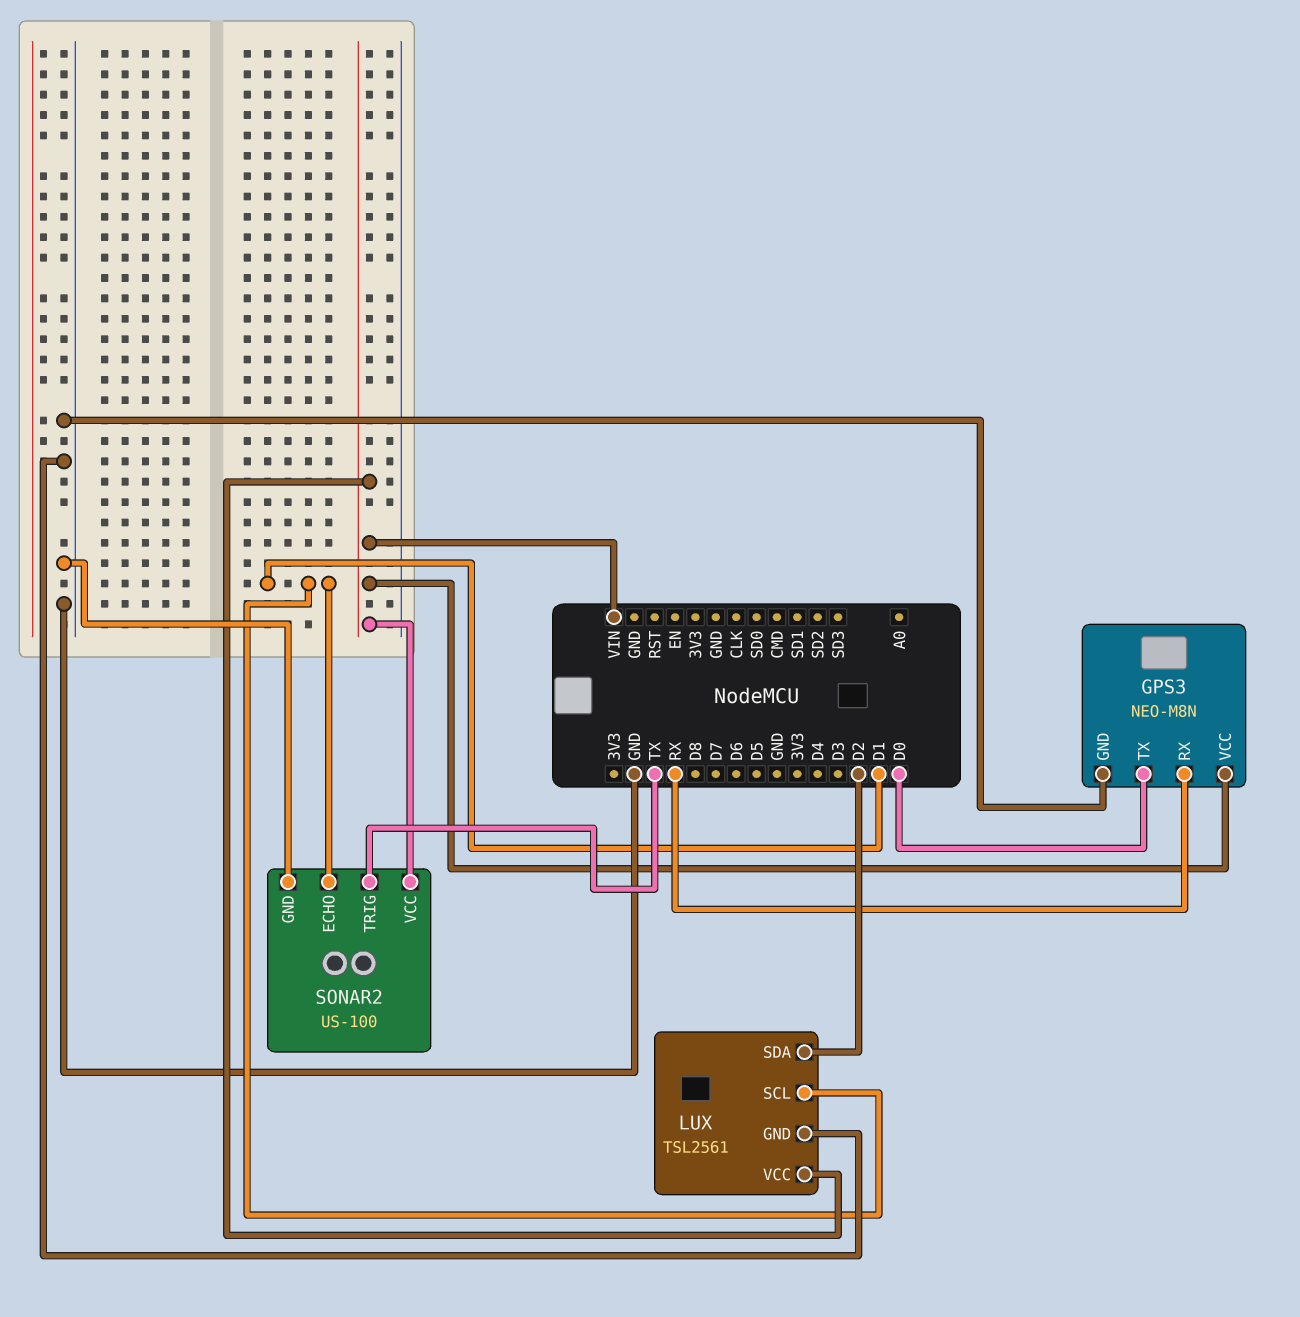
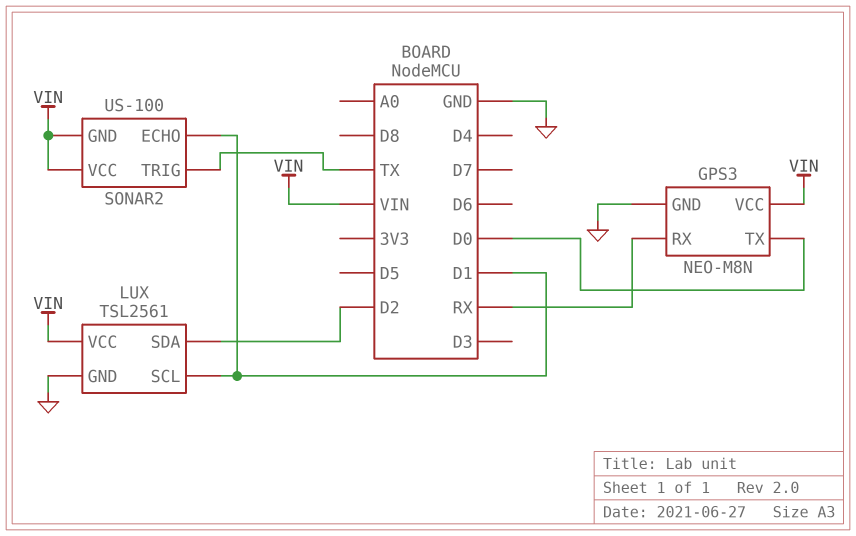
SONAR2 pin GND: GND -> VIN

